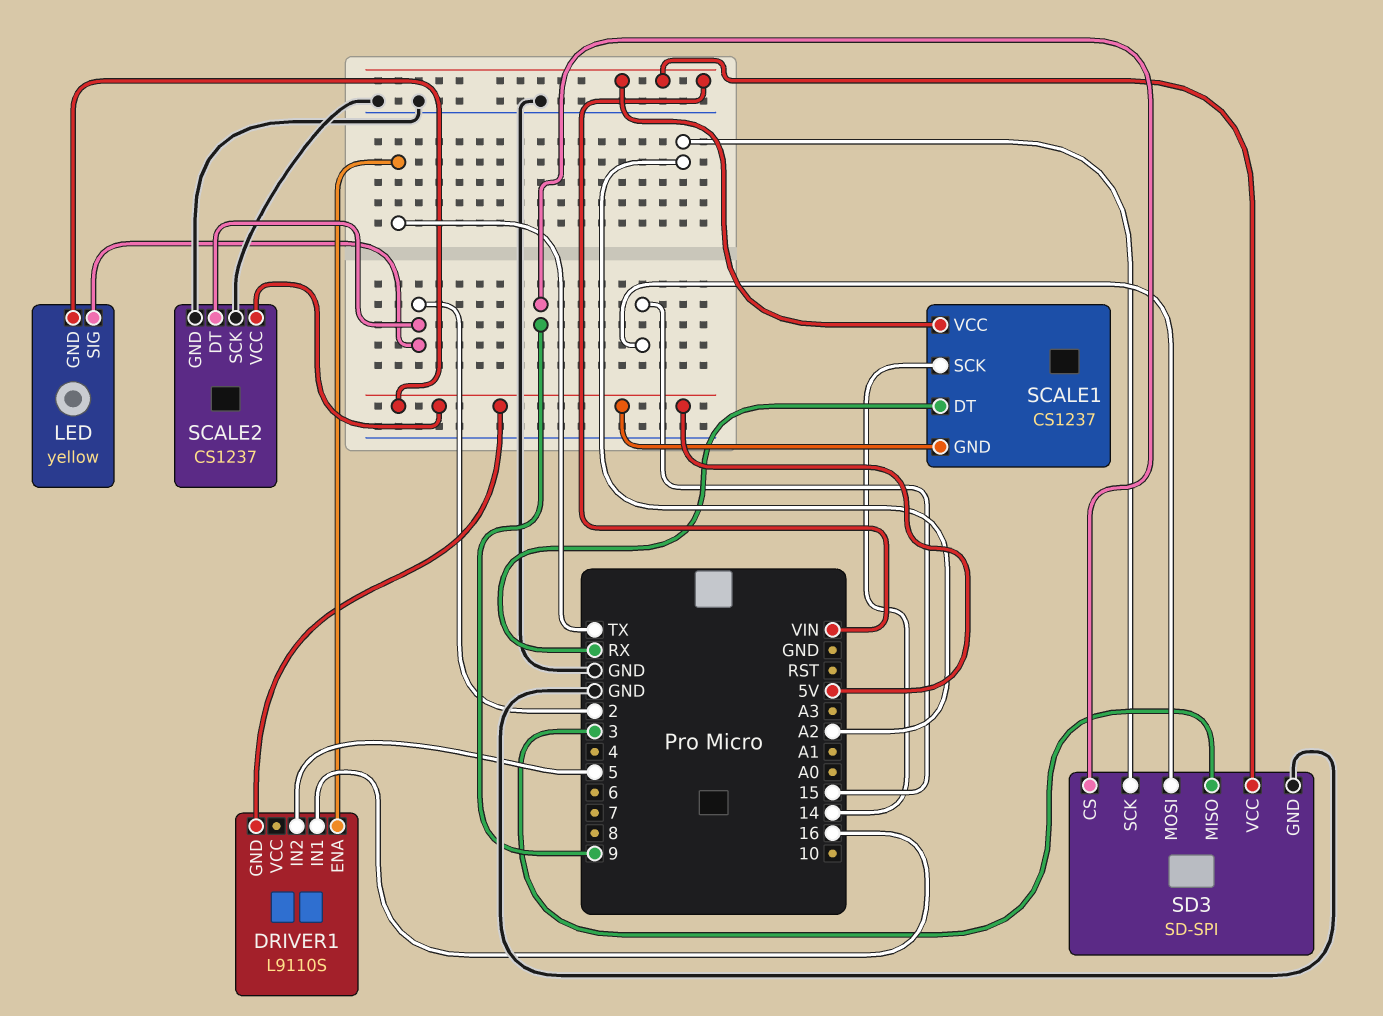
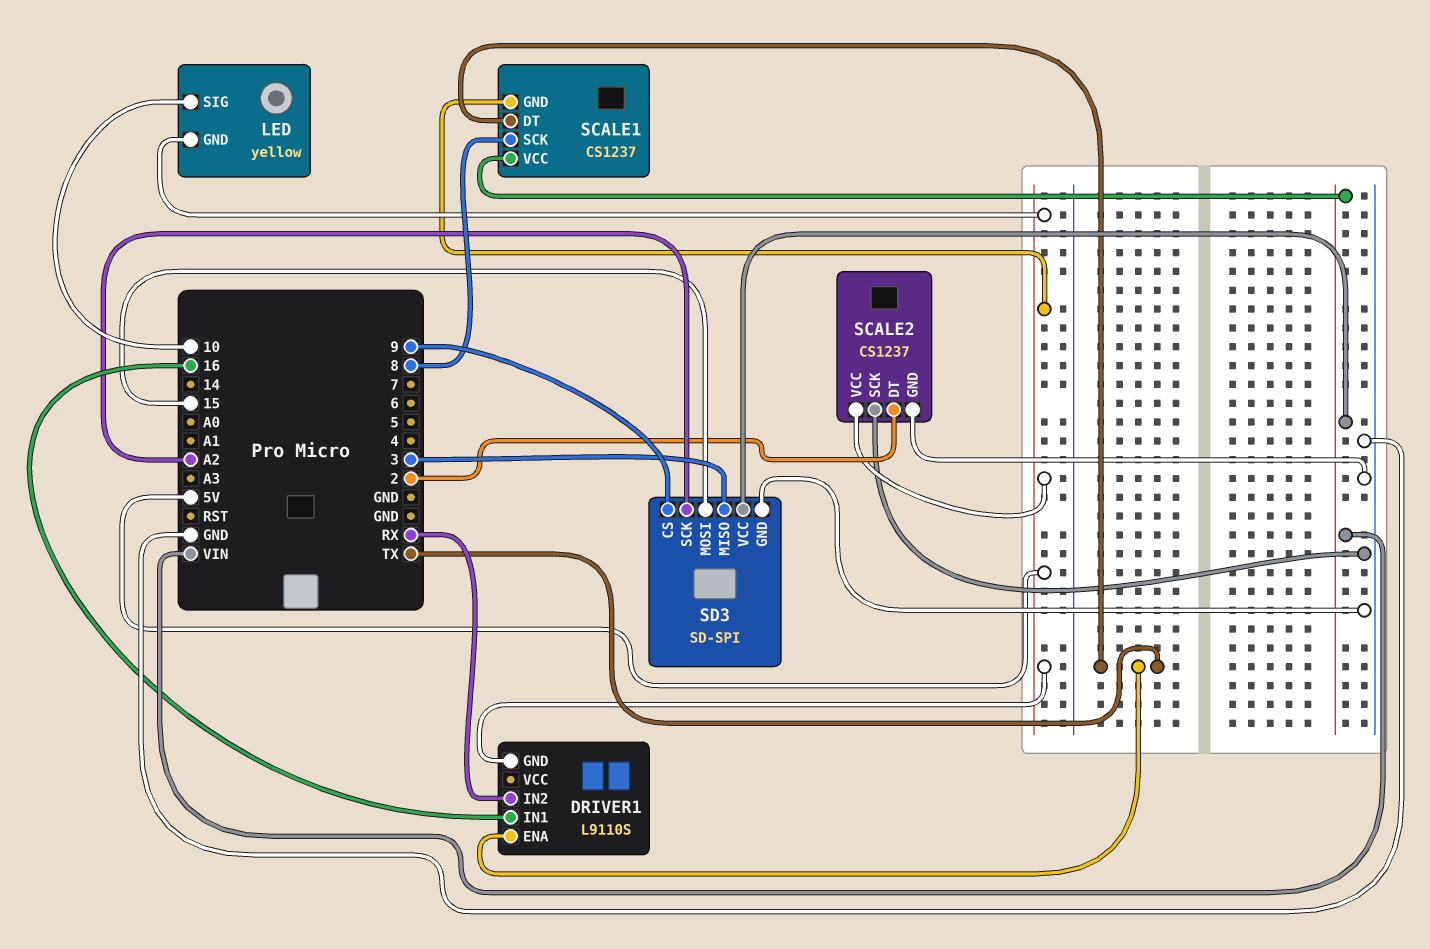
DRIVER1 pin IN2: 5 -> RX
LED pin SIG: 2 -> 10
SCALE1 pin DT: RX -> TX
SCALE1 pin SCK: 14 -> 8

